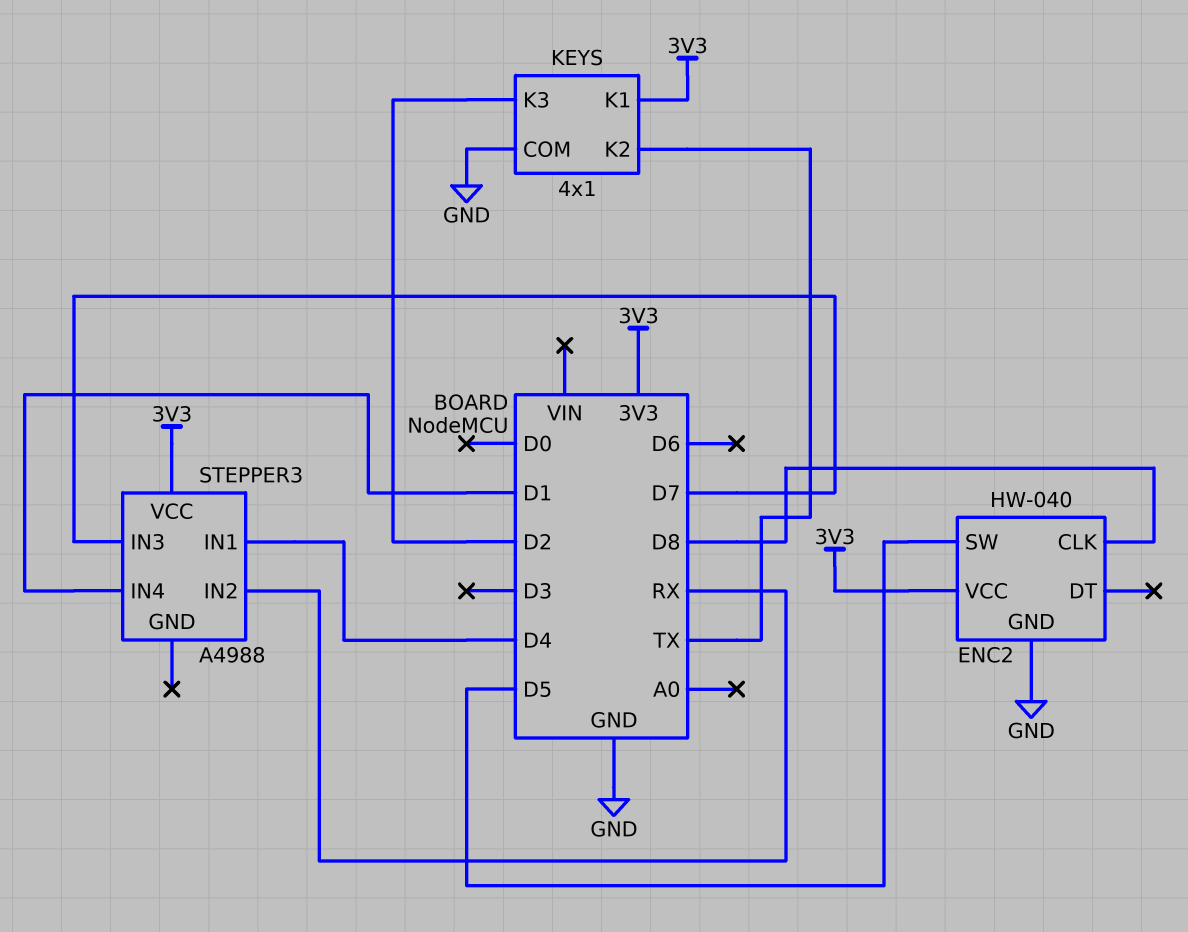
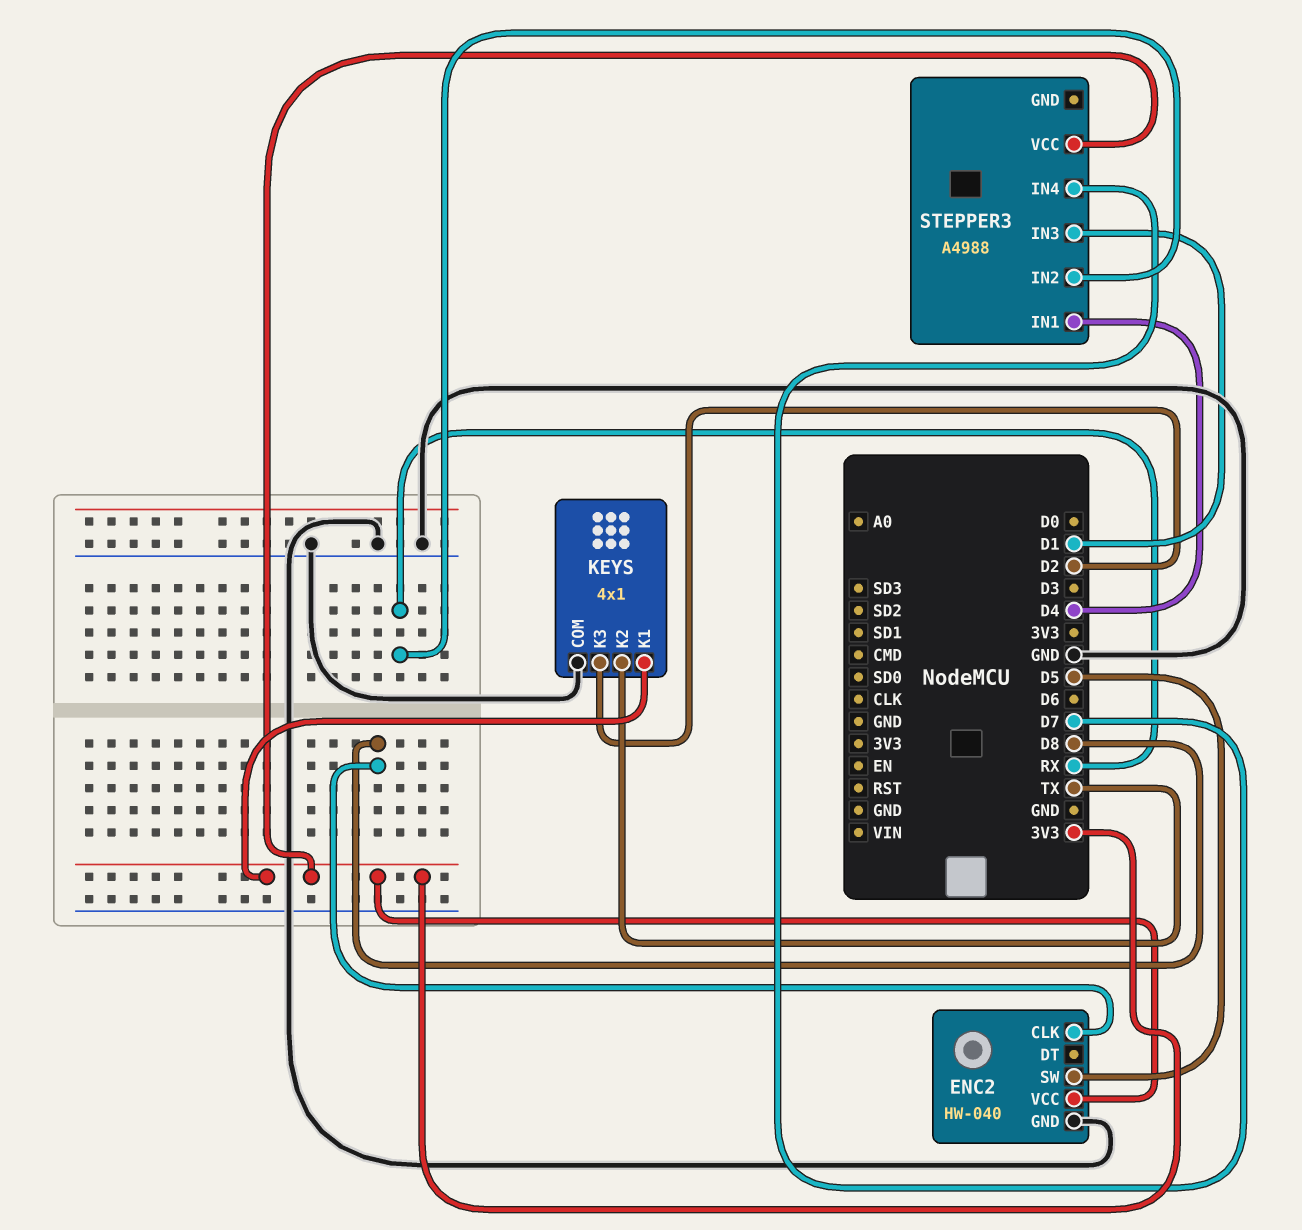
STEPPER3 pin IN3: D7 -> D1
STEPPER3 pin IN4: D1 -> D7

